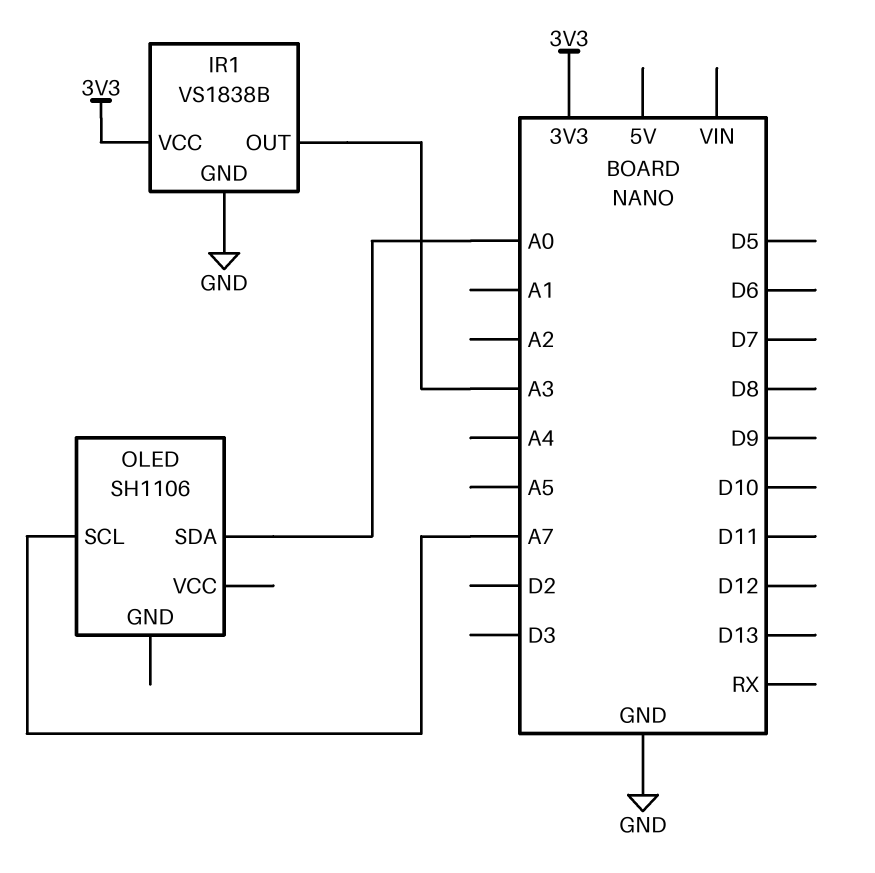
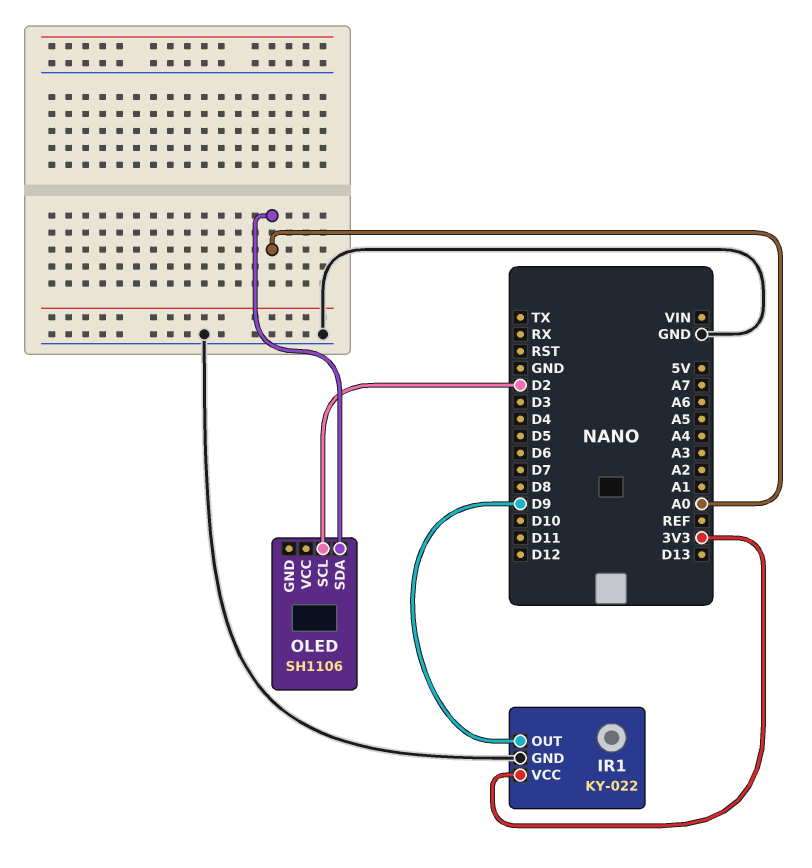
IR1: VS1838B -> KY-022
IR1 pin OUT: A3 -> D9
OLED pin SCL: A7 -> D2

